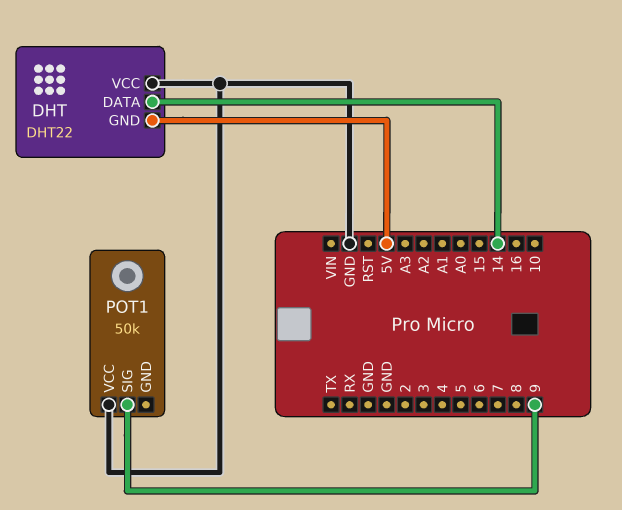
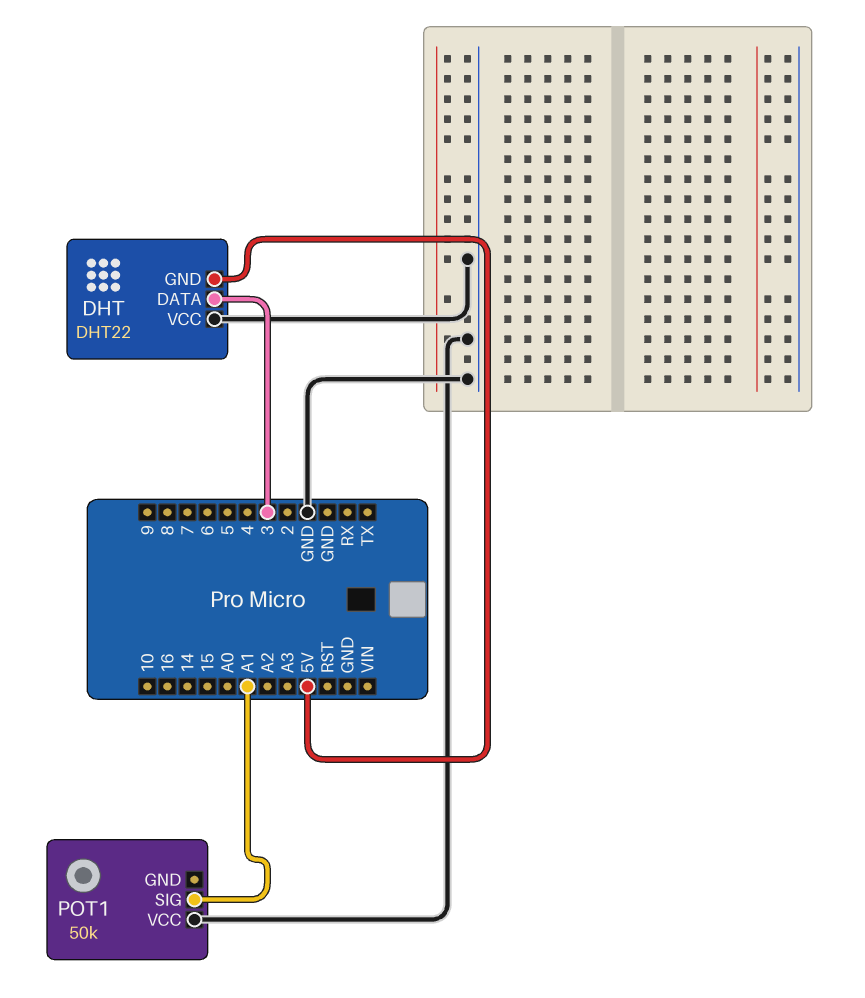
DHT pin DATA: 14 -> 3
POT1 pin SIG: 9 -> A1

